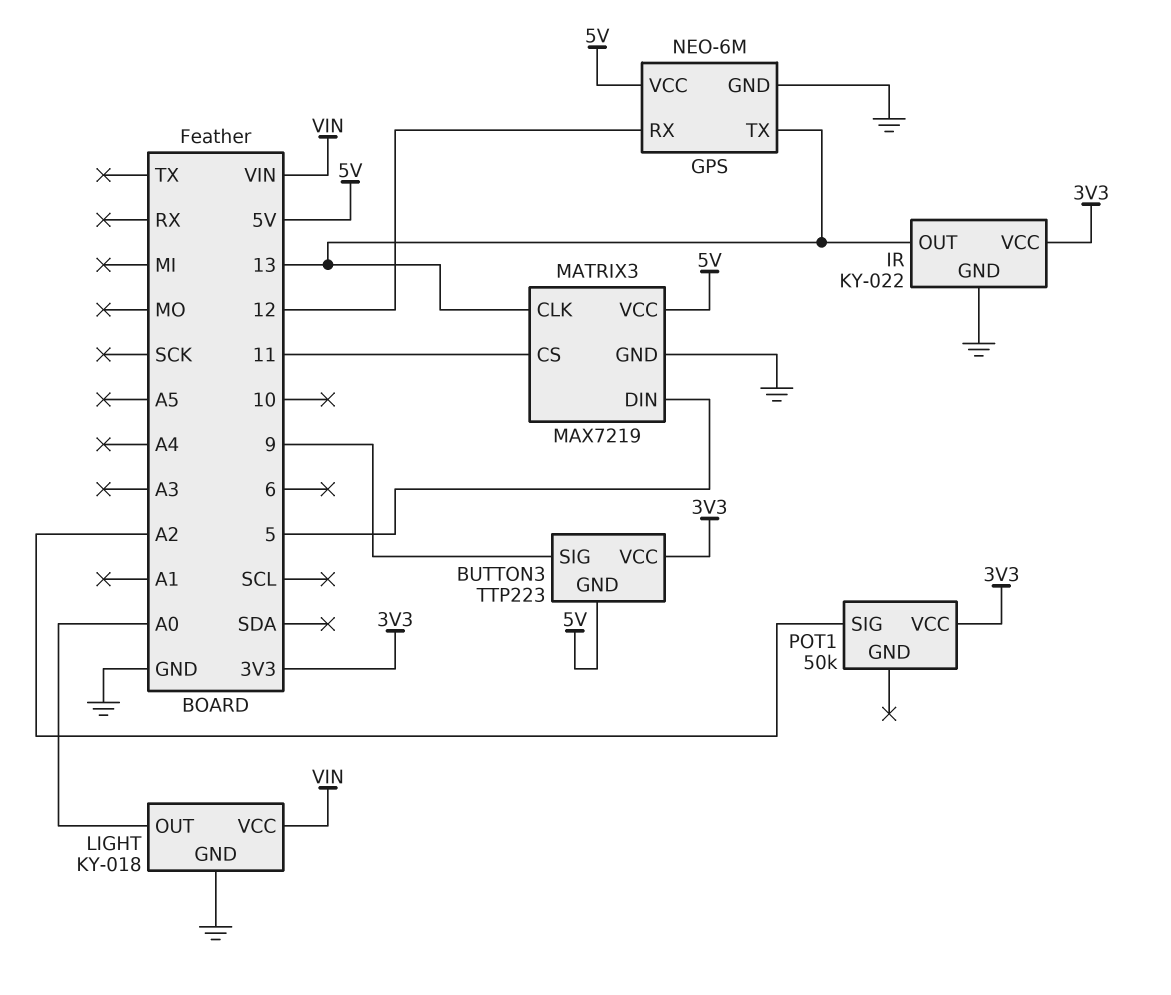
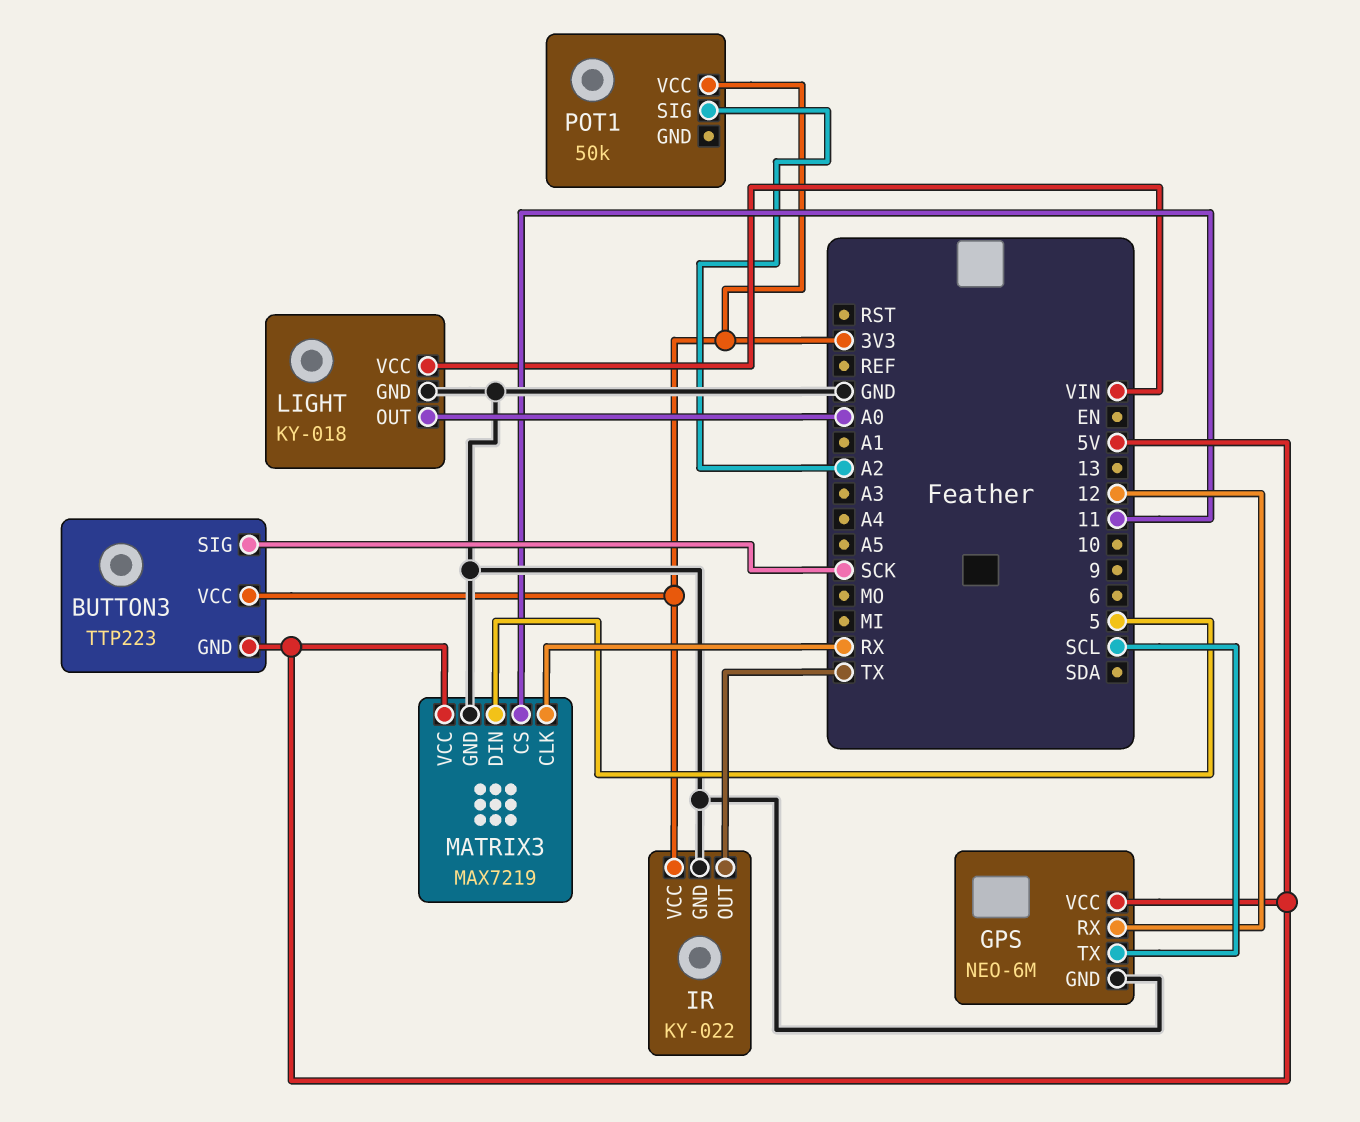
BUTTON3 pin SIG: 9 -> SCK
GPS pin TX: 13 -> SCL
IR pin OUT: 13 -> TX
MATRIX3 pin CLK: 13 -> RX

